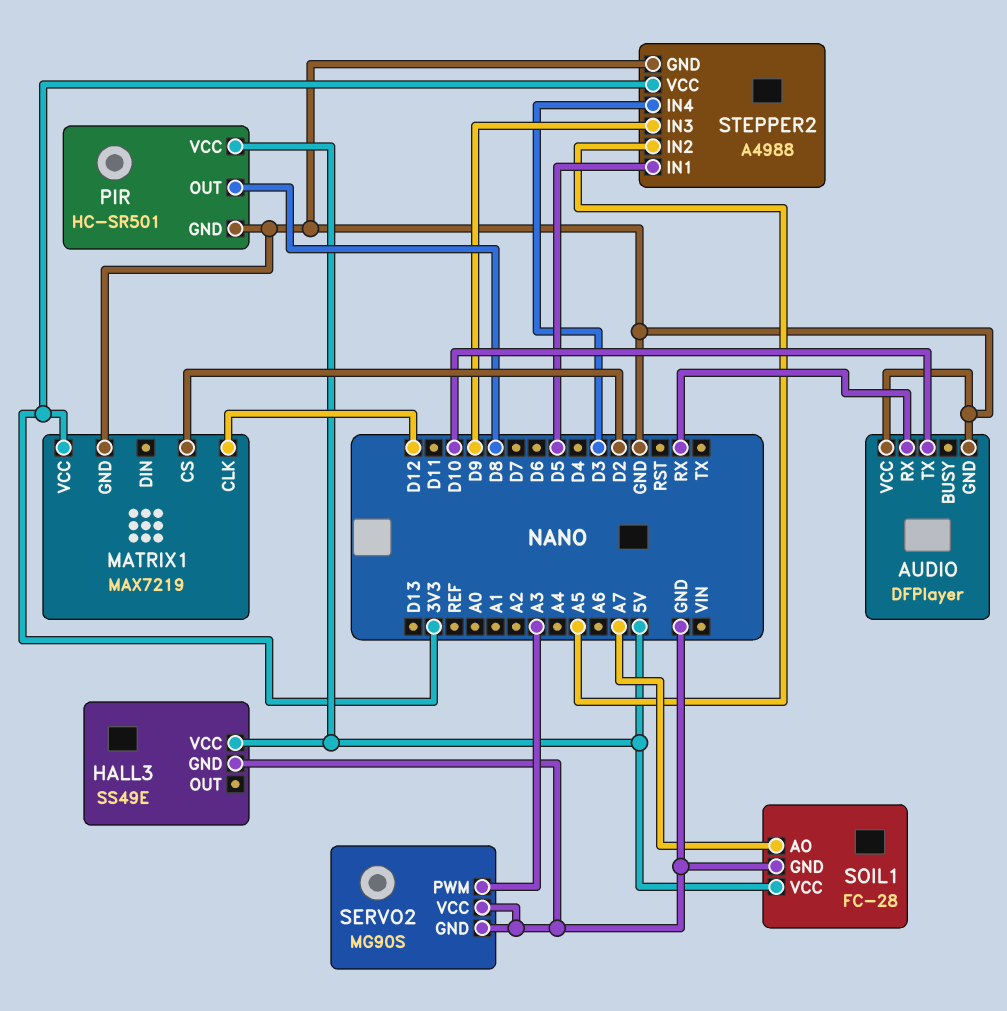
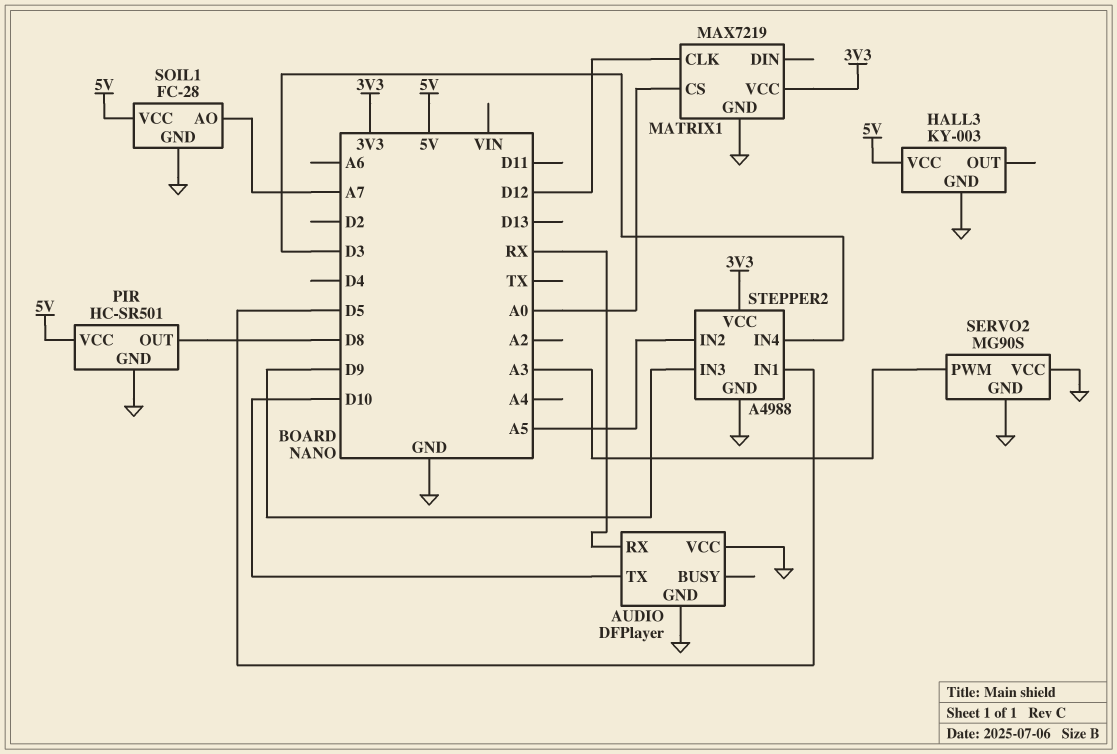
HALL3: SS49E -> KY-003
MATRIX1 pin CS: D2 -> A0

